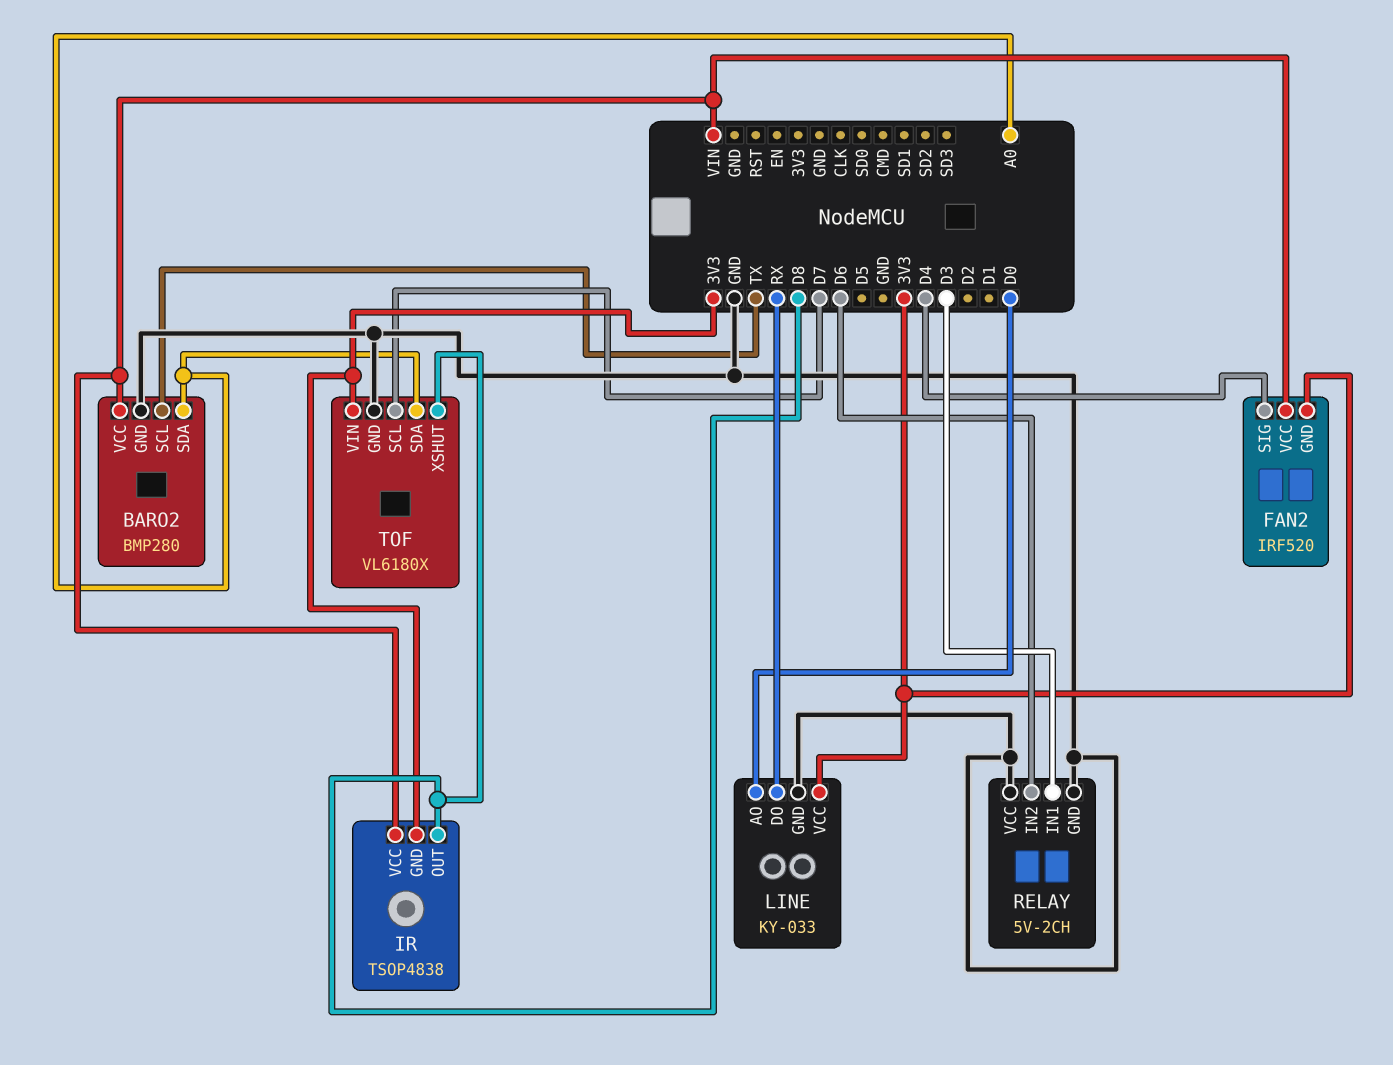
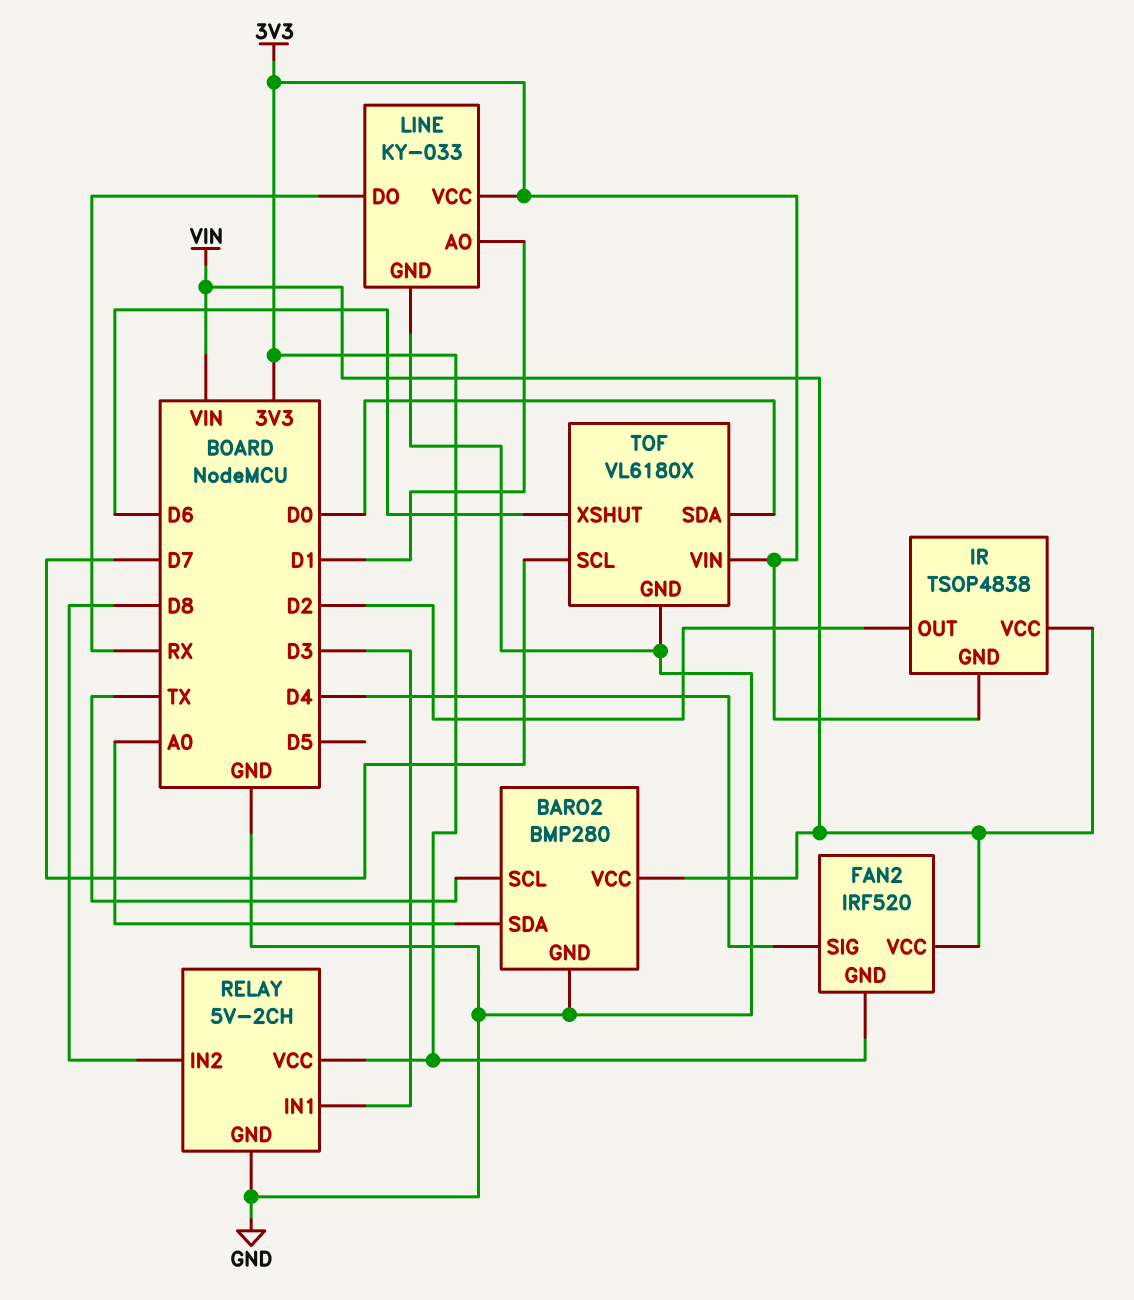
IR pin OUT: D8 -> D2
LINE pin AO: D0 -> D1
RELAY pin IN2: D6 -> D8
RELAY pin VCC: GND -> 3V3
TOF pin SDA: A0 -> D0
TOF pin XSHUT: D8 -> D6

